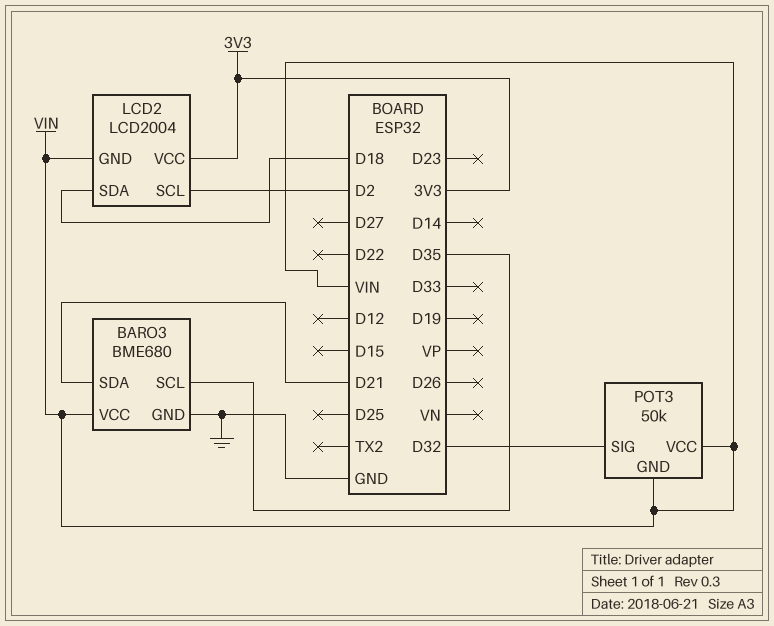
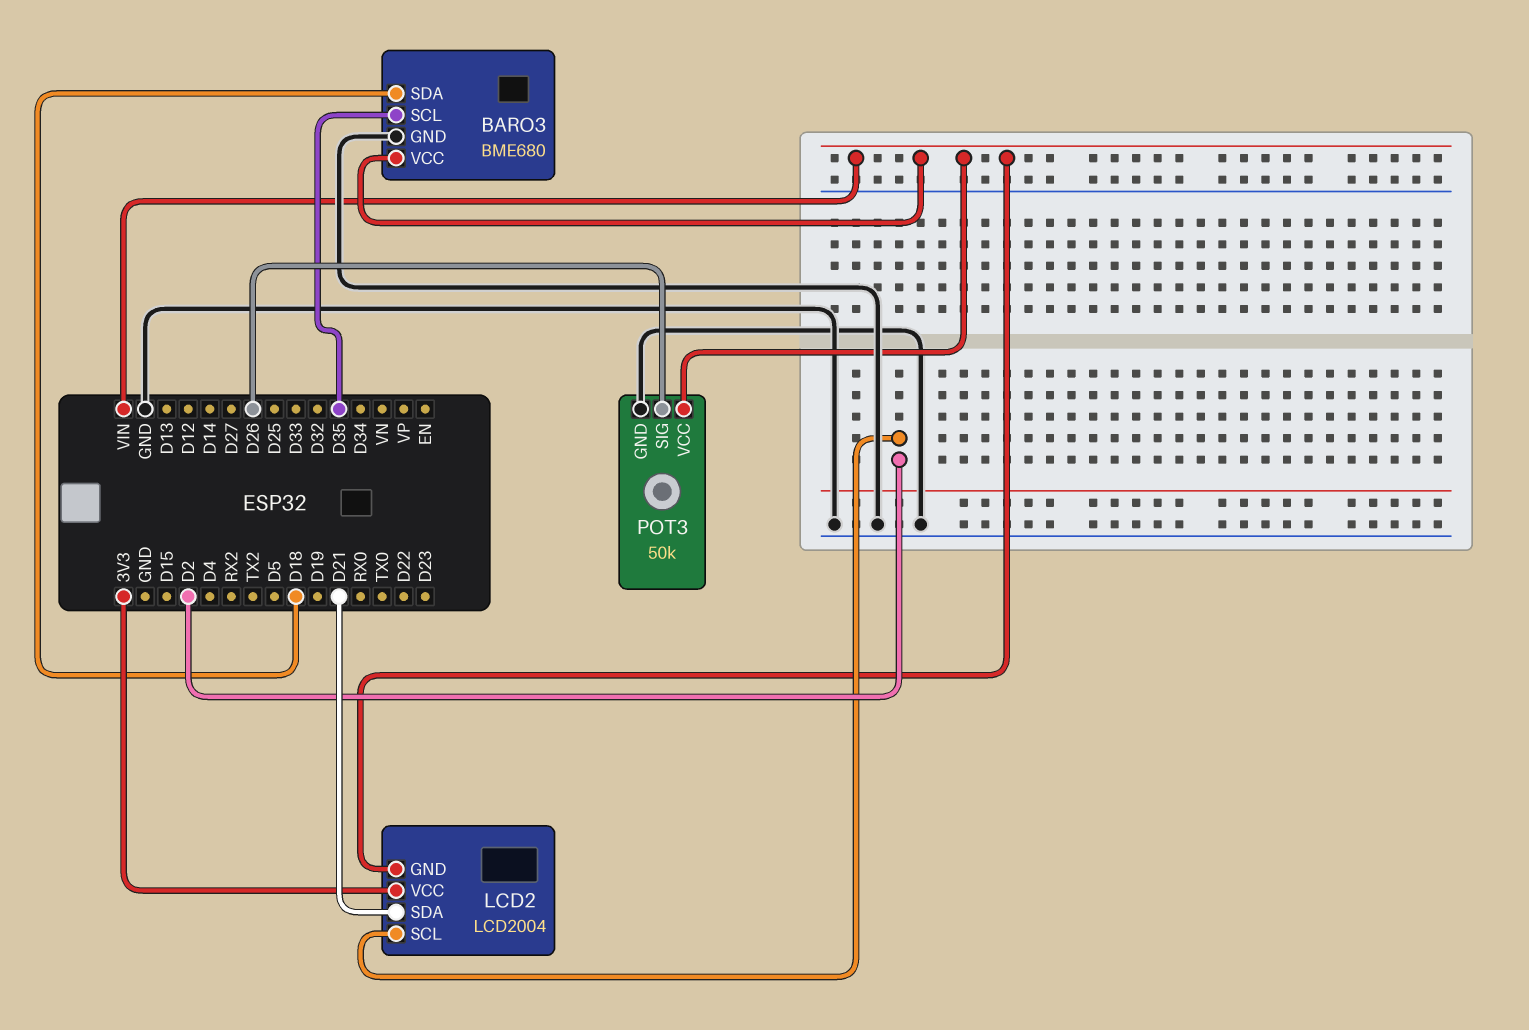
BARO3 pin SDA: D21 -> D18
LCD2 pin SDA: D18 -> D21
POT3 pin GND: VIN -> GND
POT3 pin SIG: D32 -> D26

